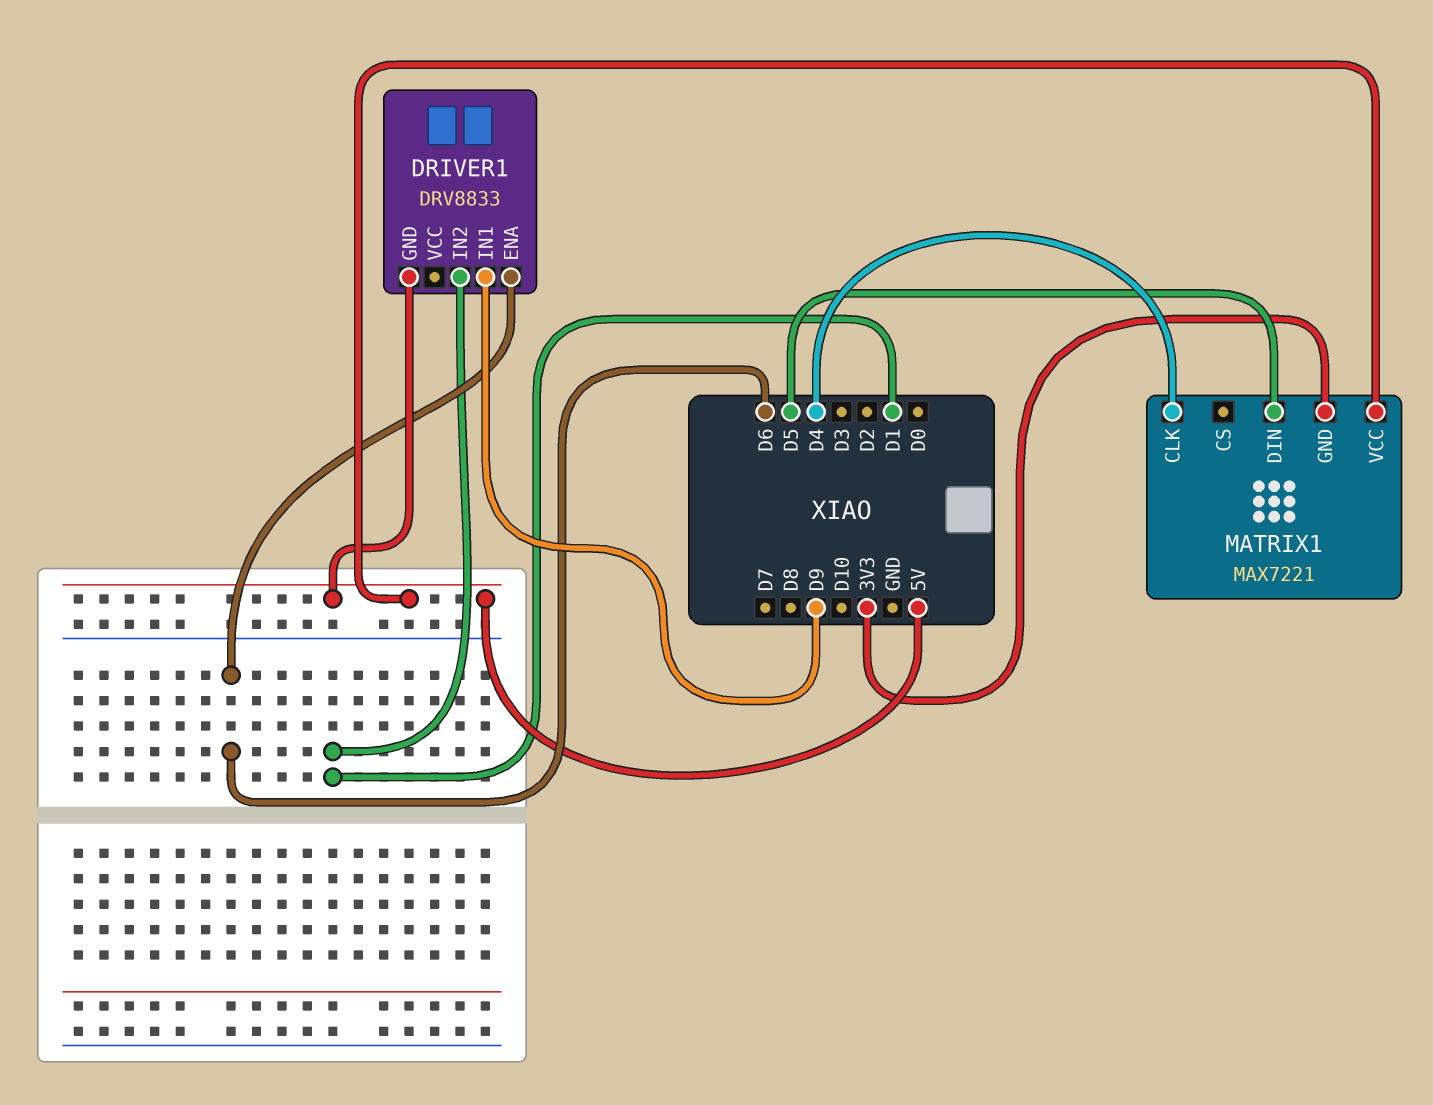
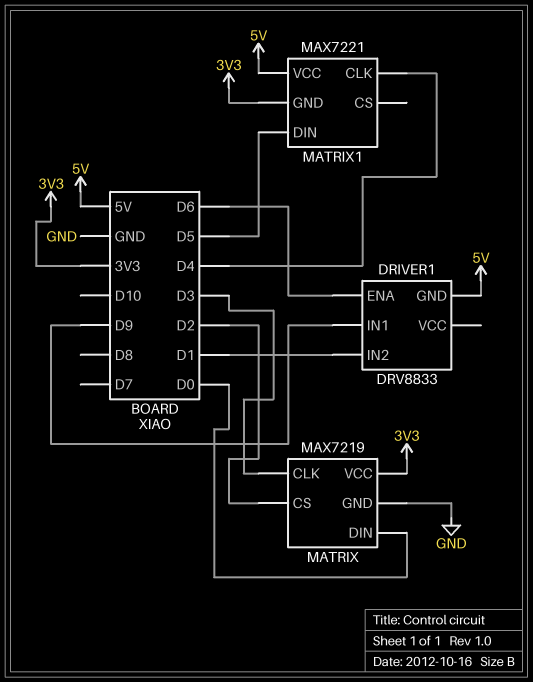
MATRIX: none -> MAX7219
MATRIX pin CLK: none -> D3
MATRIX pin CS: none -> D2
MATRIX pin DIN: none -> D0
MATRIX pin GND: none -> GND
MATRIX pin VCC: none -> 3V3

